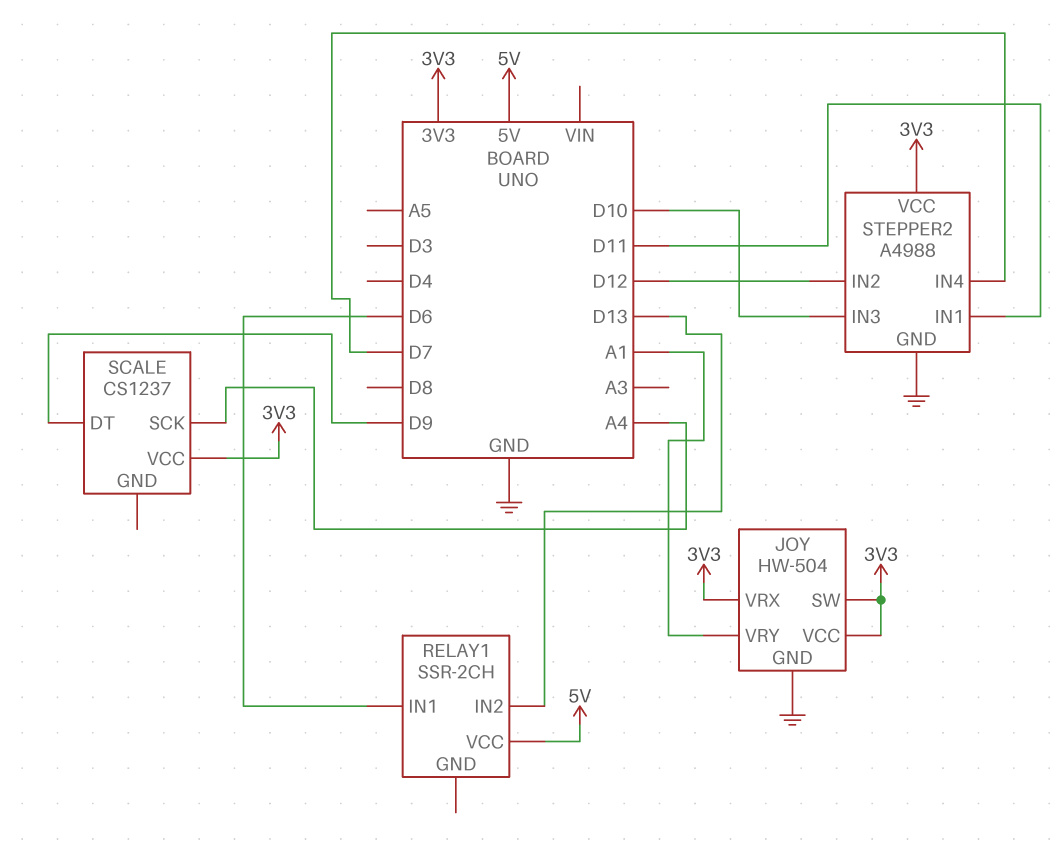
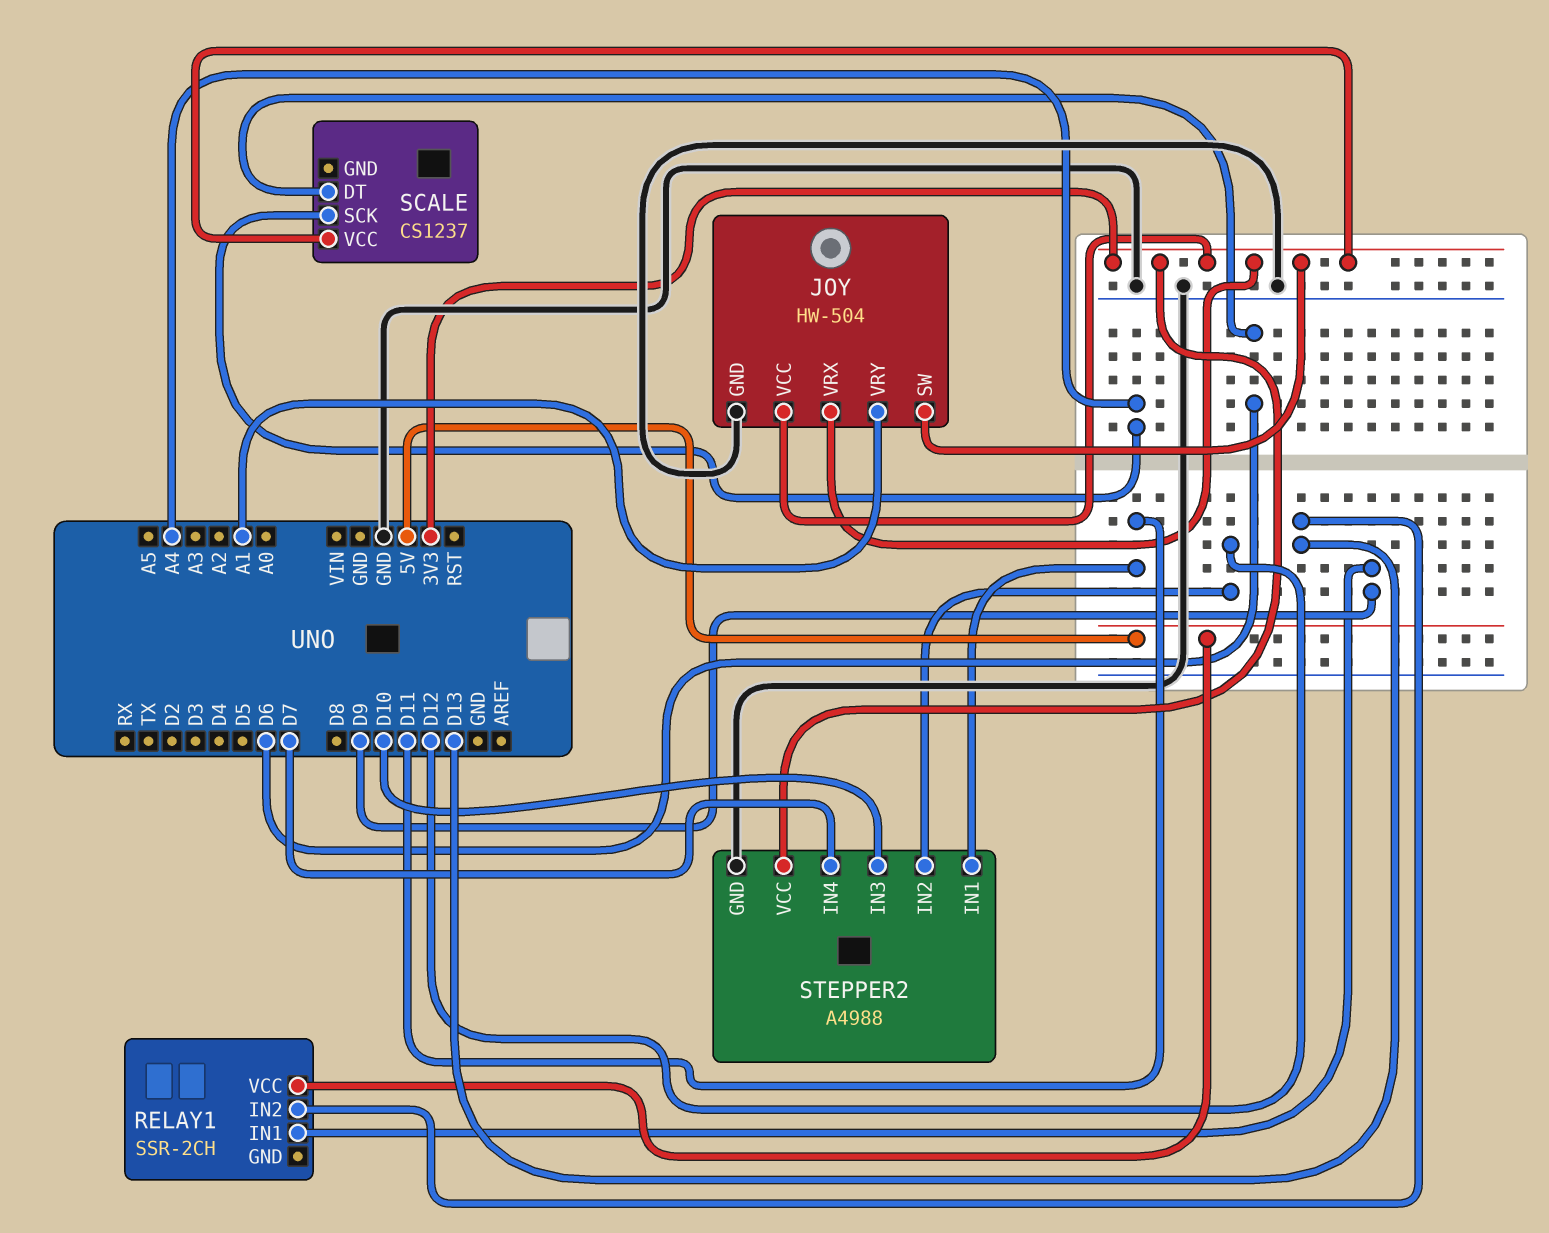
RELAY1 pin IN1: D6 -> D9
SCALE pin DT: D9 -> D6

